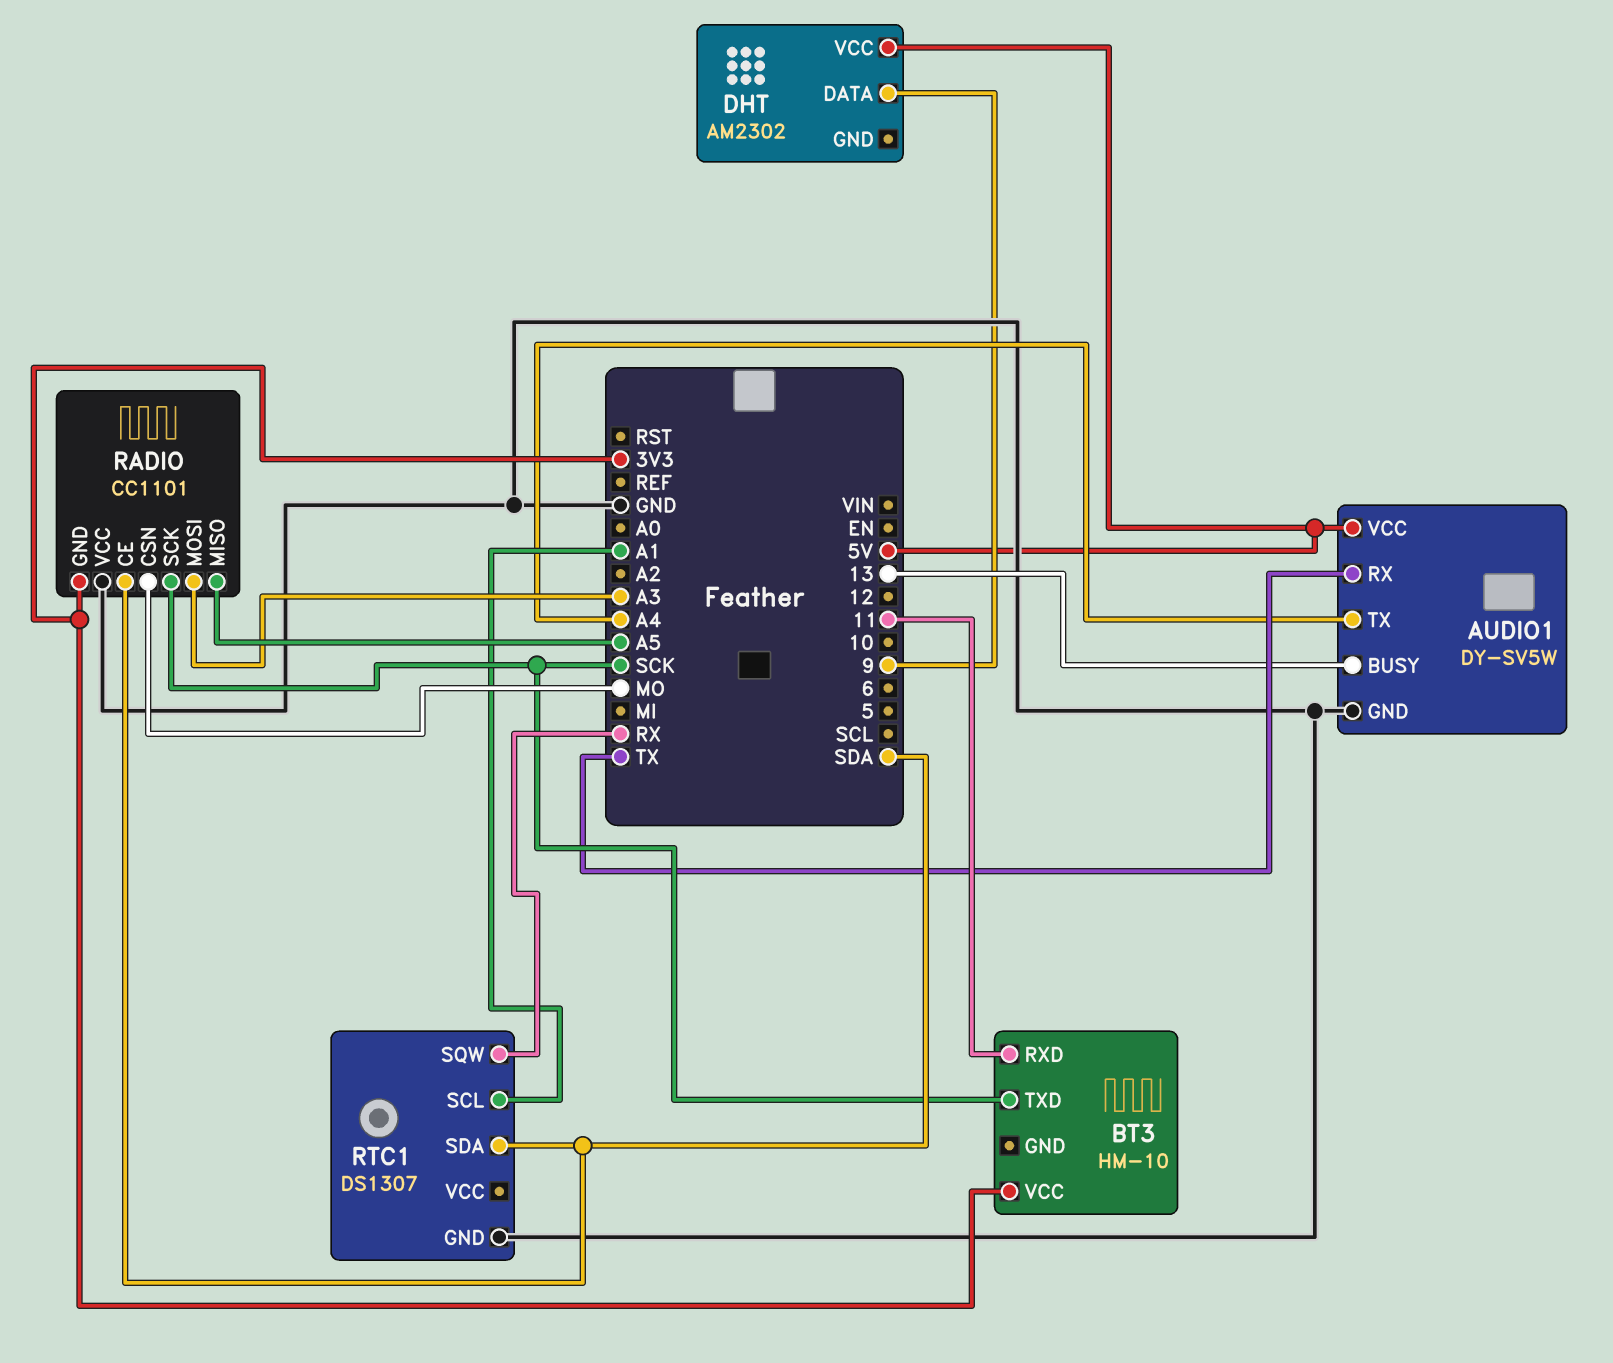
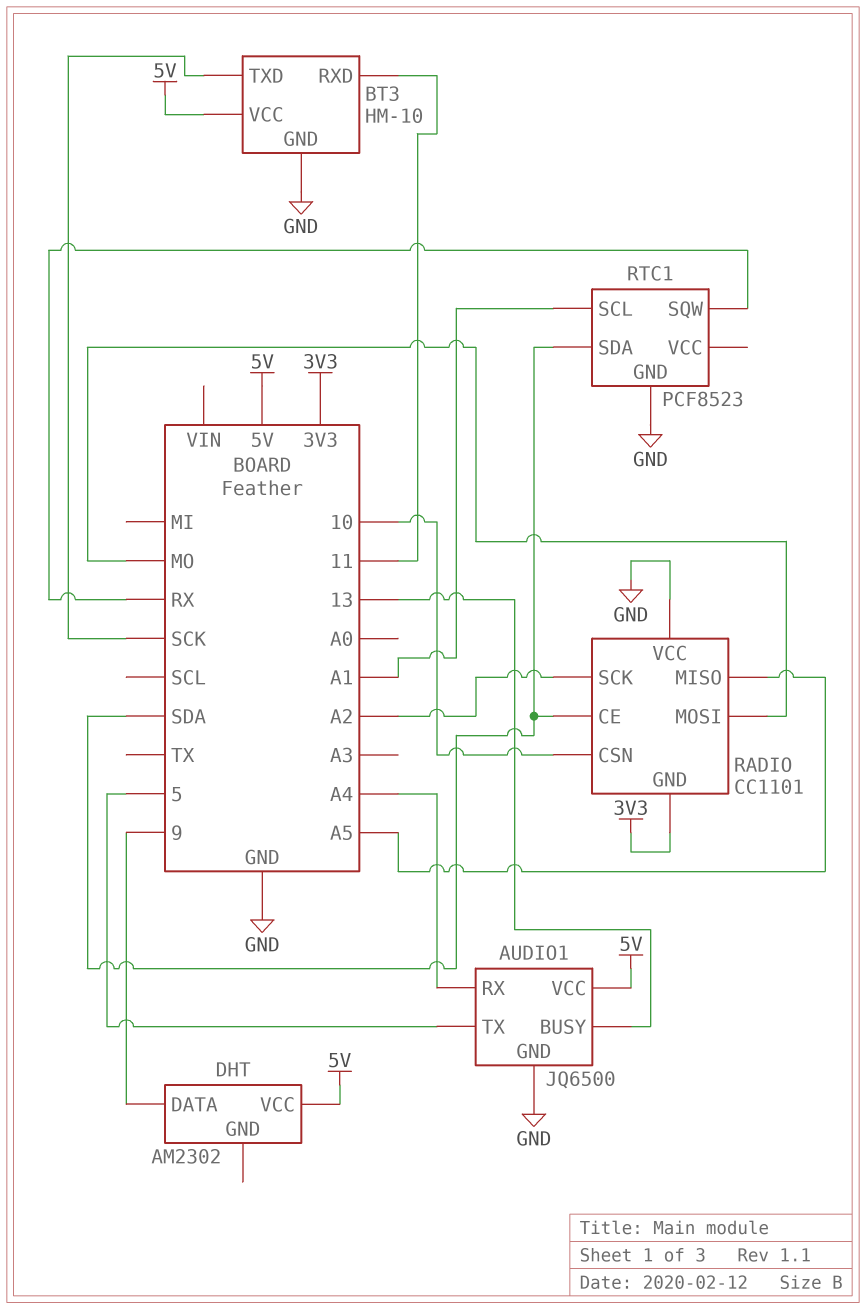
AUDIO1: DY-SV5W -> JQ6500
AUDIO1 pin RX: TX -> A4
AUDIO1 pin TX: A4 -> 5
BT3 pin GND: none -> GND
BT3 pin VCC: 3V3 -> 5V
RADIO pin CSN: MO -> 10
RADIO pin MOSI: A3 -> MO
RADIO pin SCK: SCK -> A2
RTC1: DS1307 -> PCF8523

